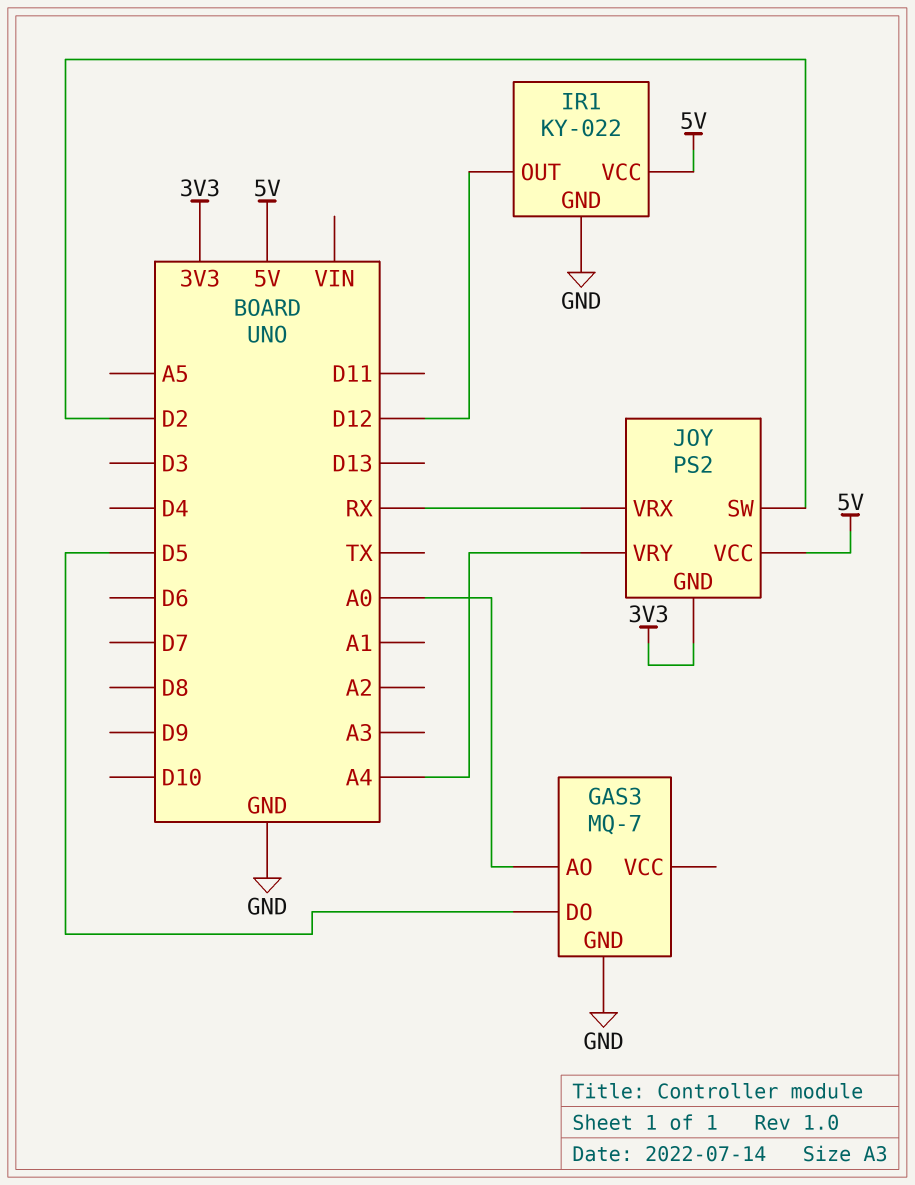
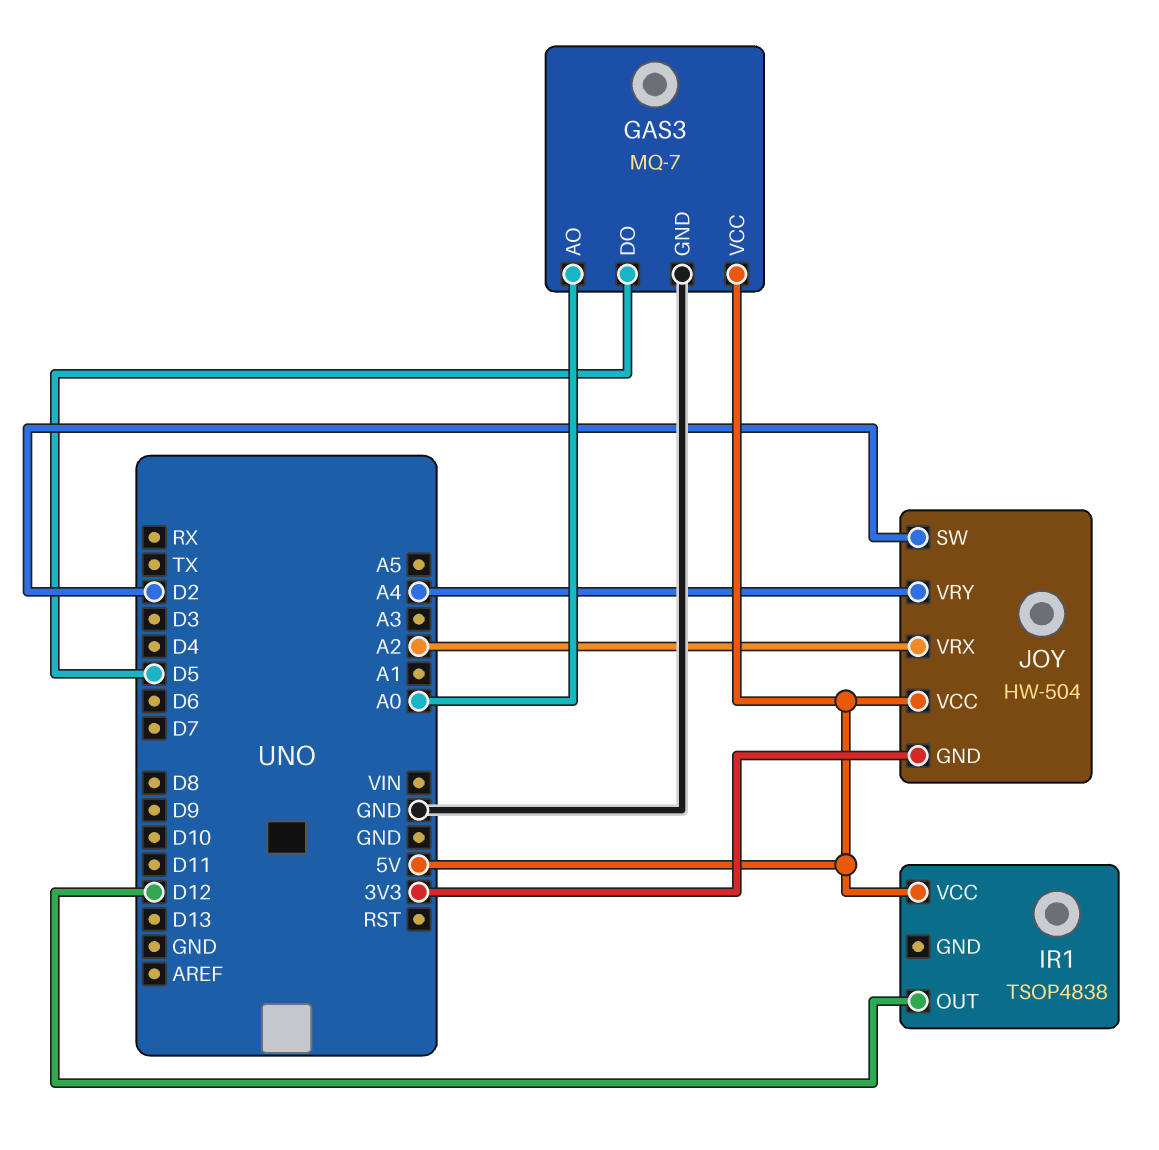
GAS3 pin VCC: none -> 5V
IR1: KY-022 -> TSOP4838
IR1 pin GND: GND -> none
JOY: PS2 -> HW-504
JOY pin VRX: RX -> A2

